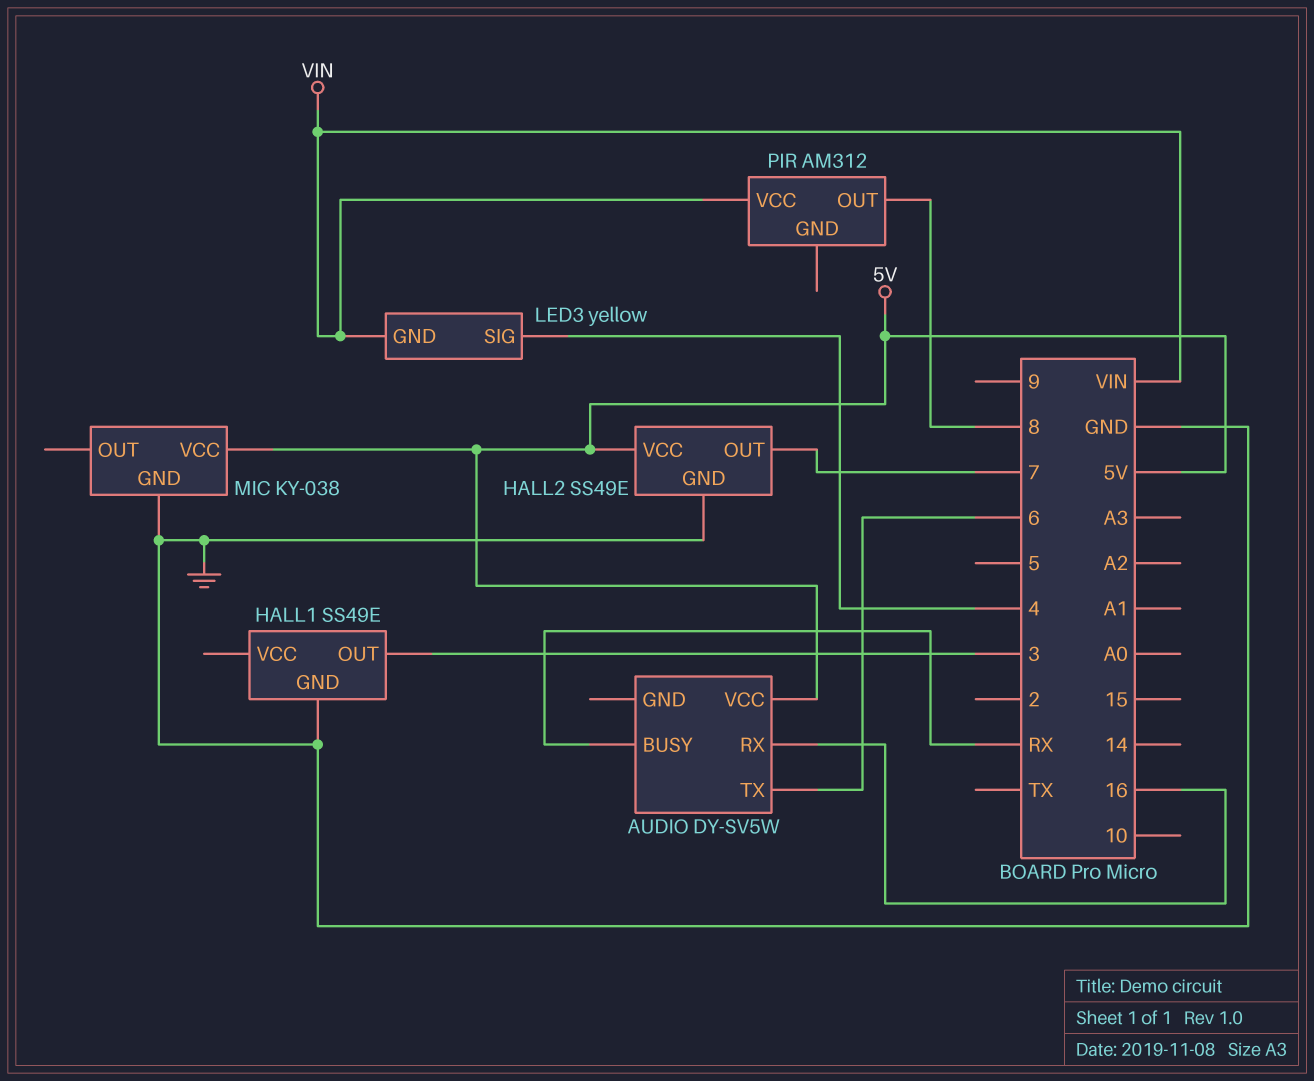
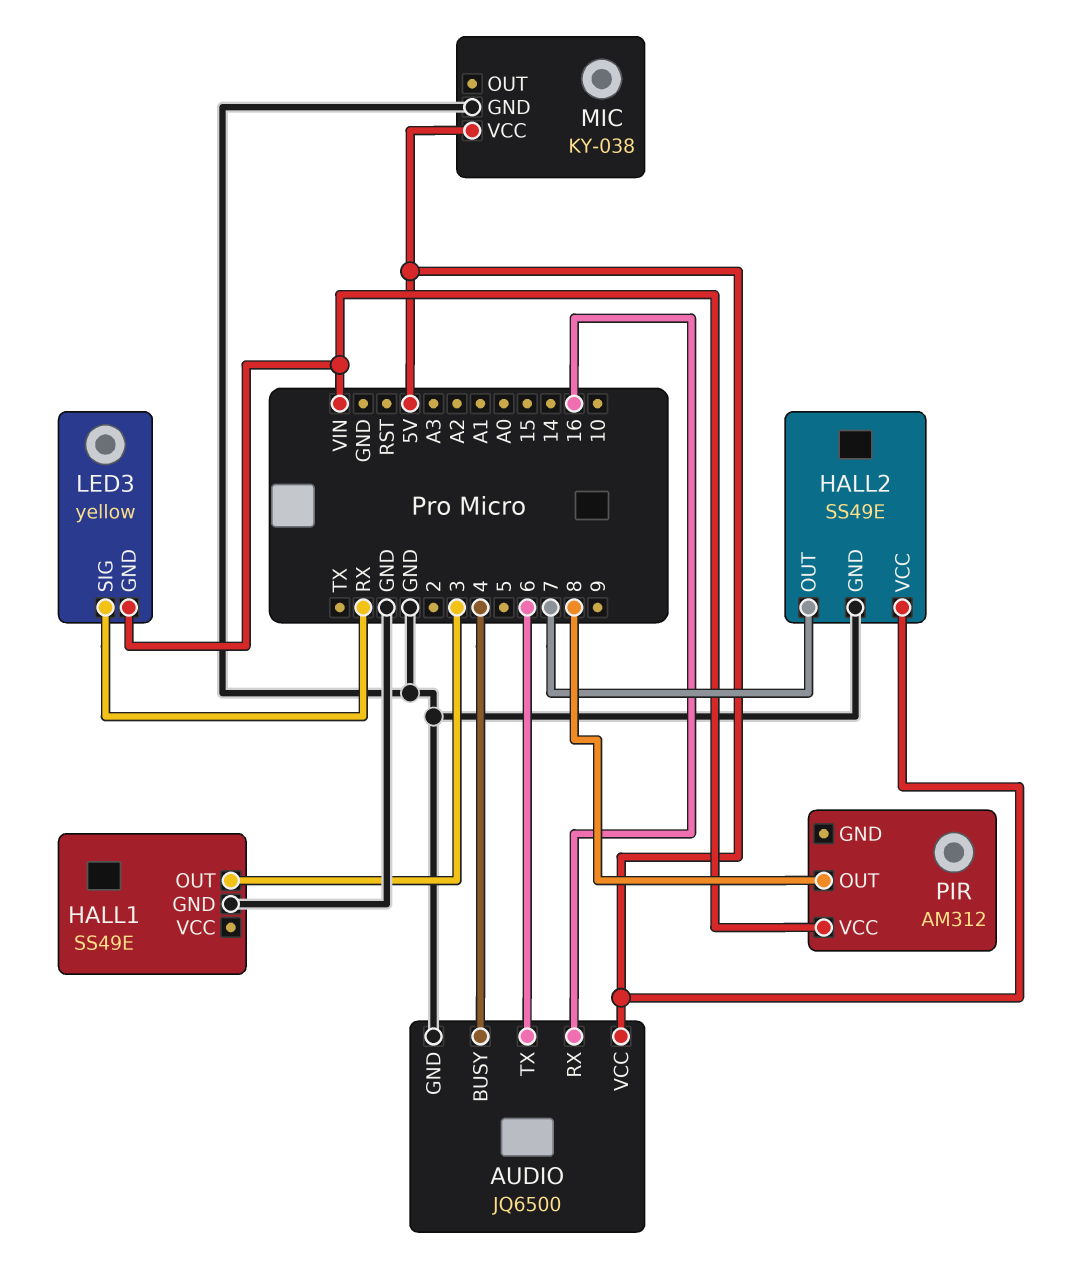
AUDIO: DY-SV5W -> JQ6500
AUDIO pin BUSY: RX -> 4
AUDIO pin GND: none -> GND
LED3 pin SIG: 4 -> RX

